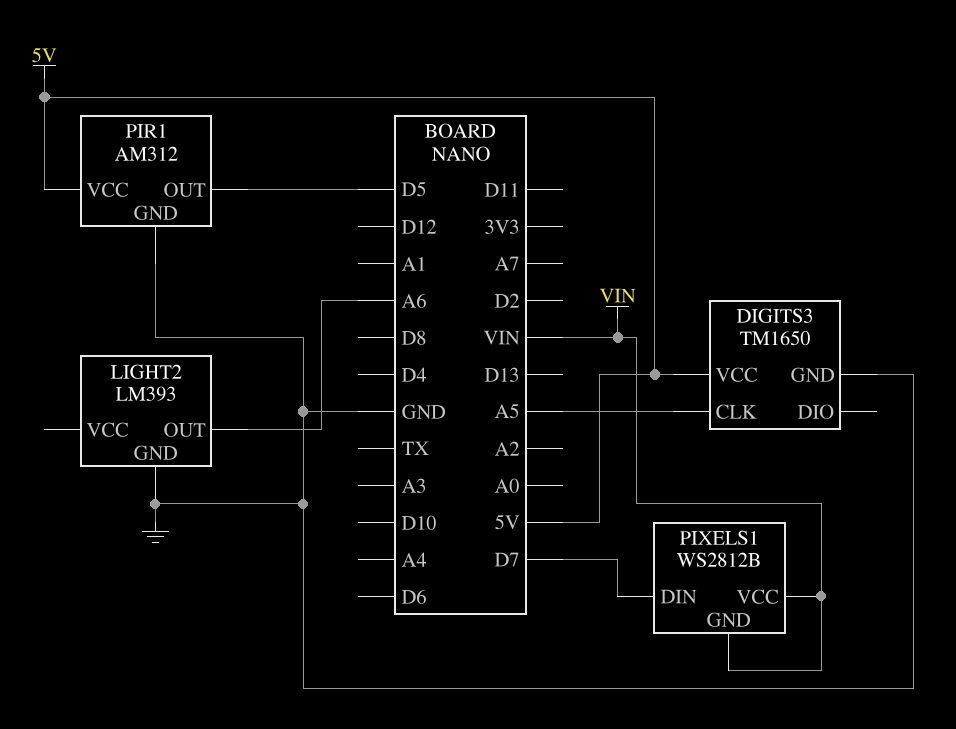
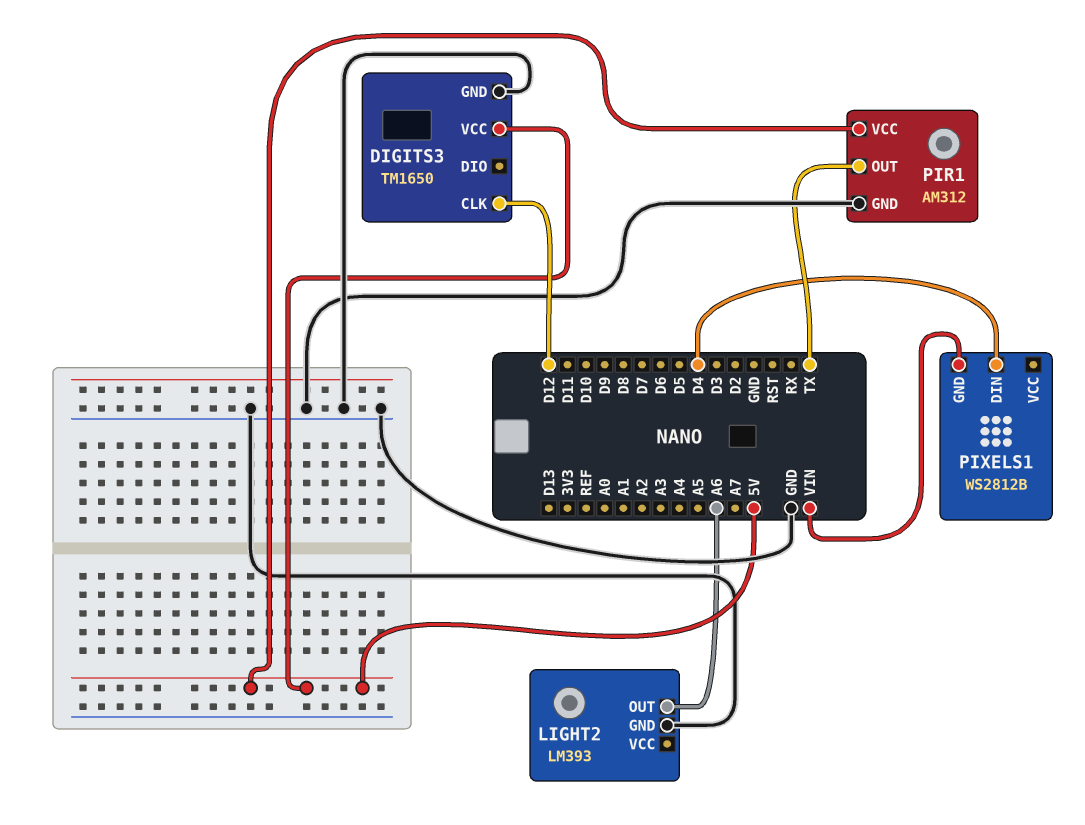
DIGITS3 pin CLK: A5 -> D12
PIR1 pin OUT: D5 -> TX
PIXELS1 pin DIN: D7 -> D4
PIXELS1 pin VCC: VIN -> none

